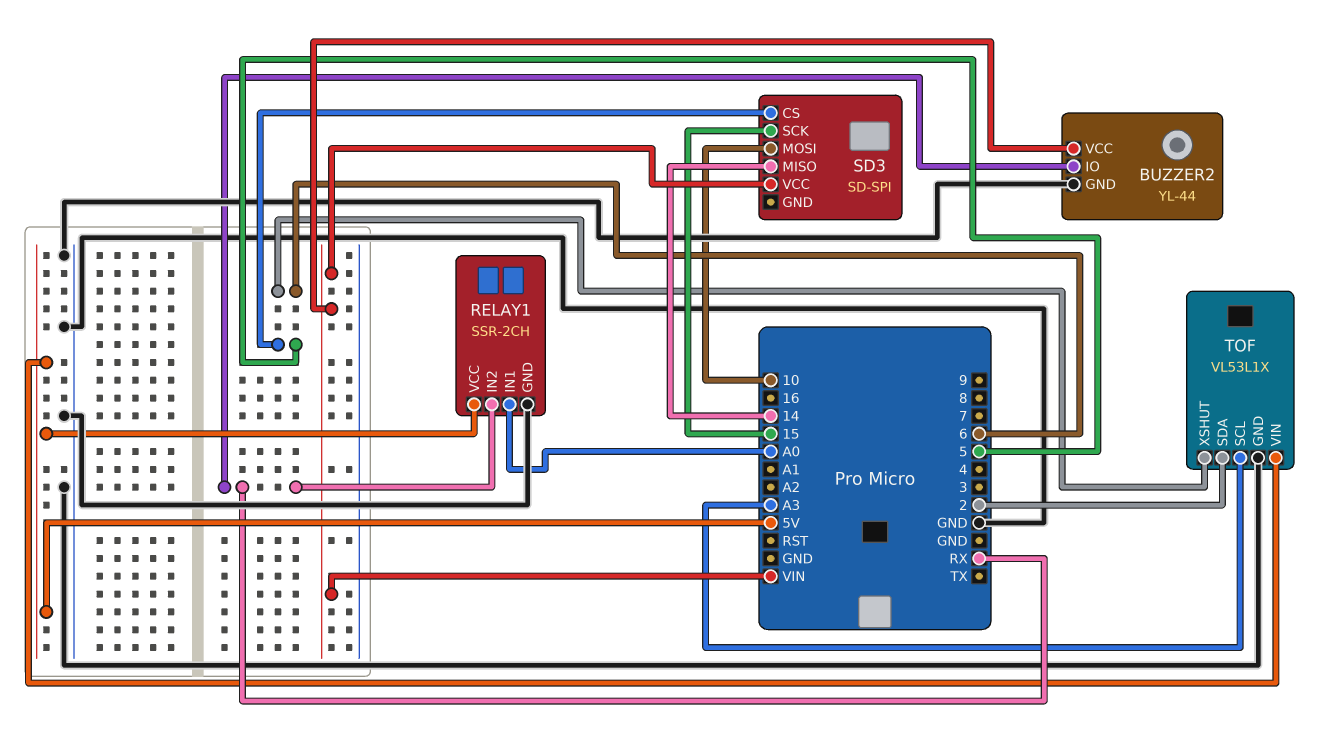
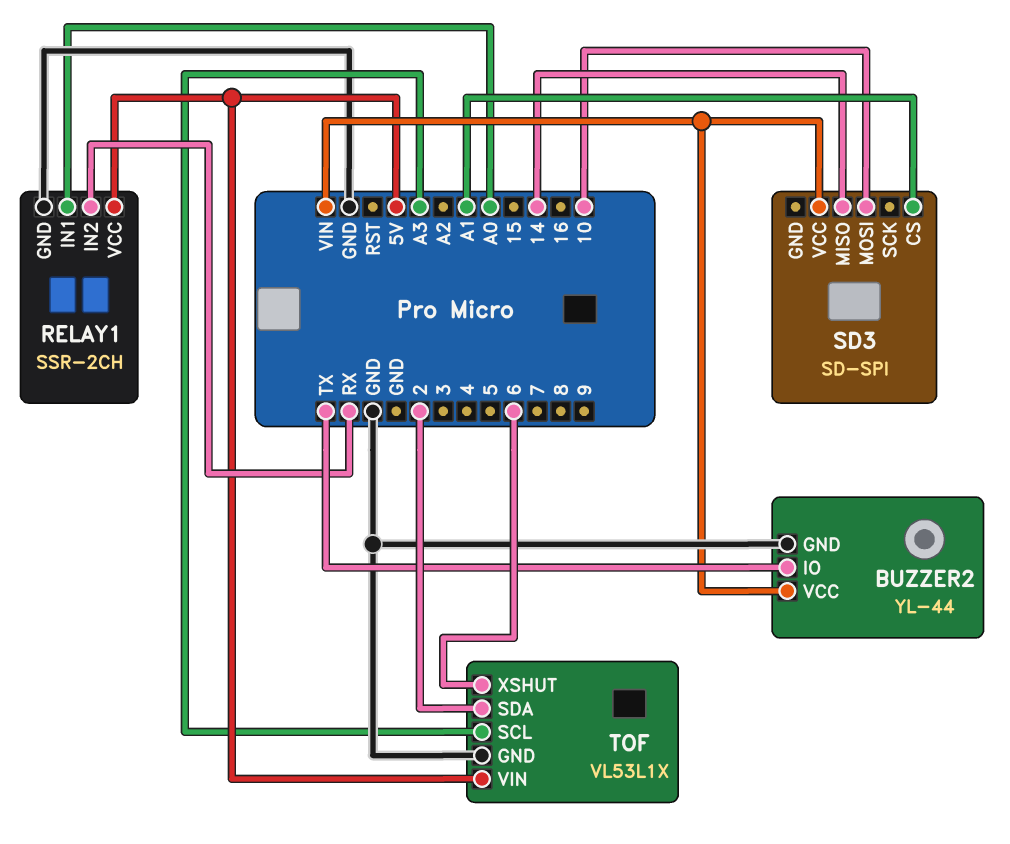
BUZZER2 pin IO: RX -> TX
SD3 pin CS: 5 -> A1
SD3 pin SCK: 15 -> none

